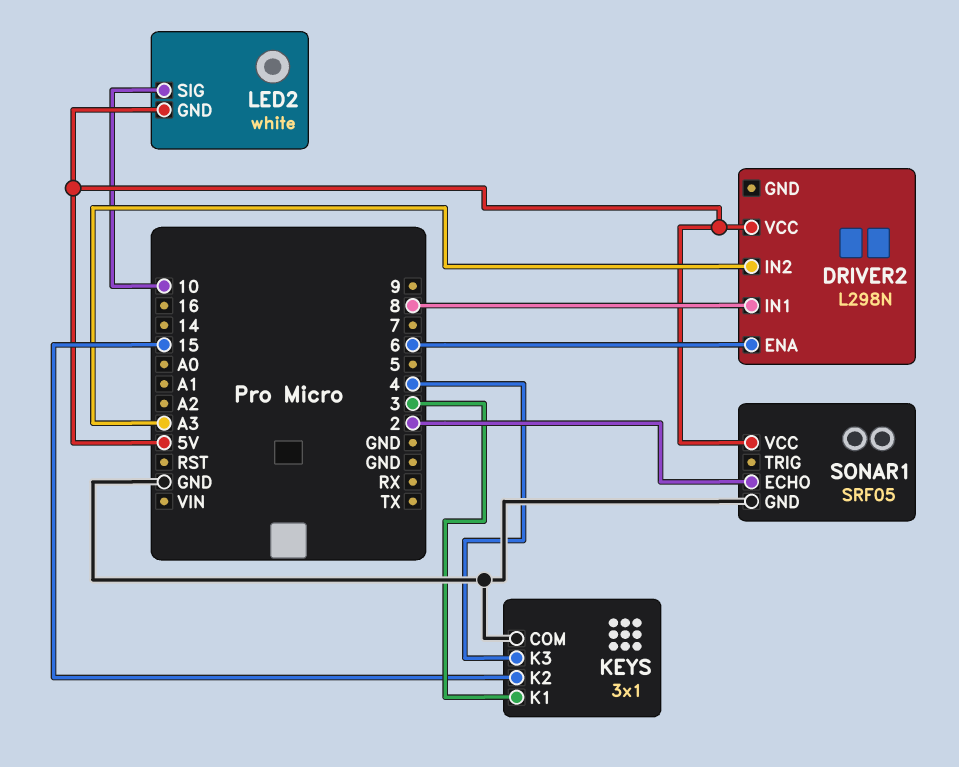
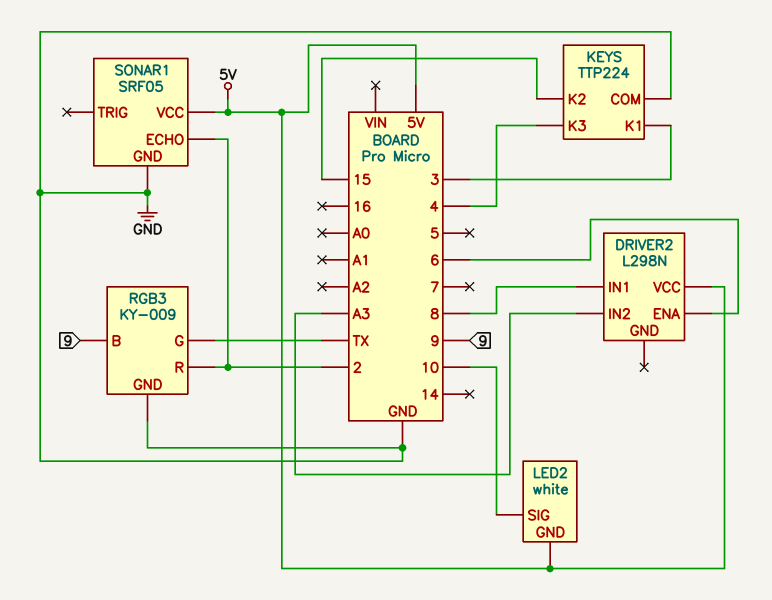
KEYS: 3x1 -> TTP224
RGB3: none -> KY-009
RGB3 pin B: none -> 9
RGB3 pin G: none -> TX
RGB3 pin GND: none -> GND
RGB3 pin R: none -> 2

